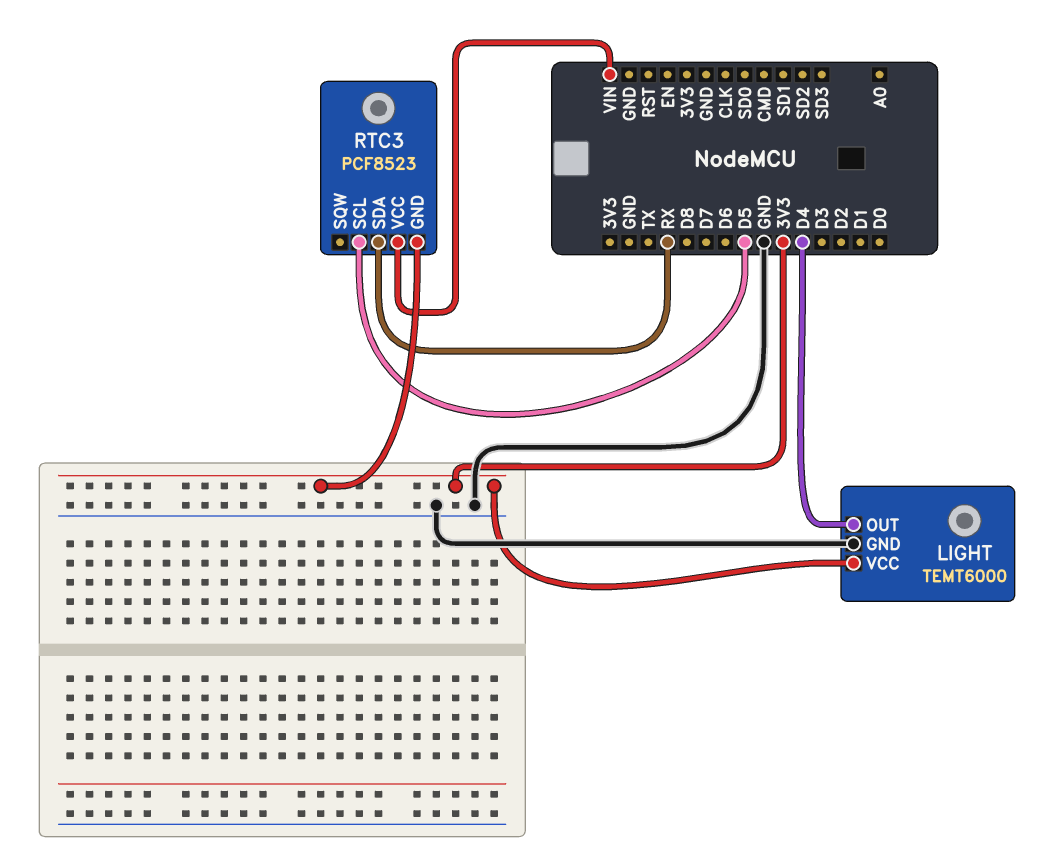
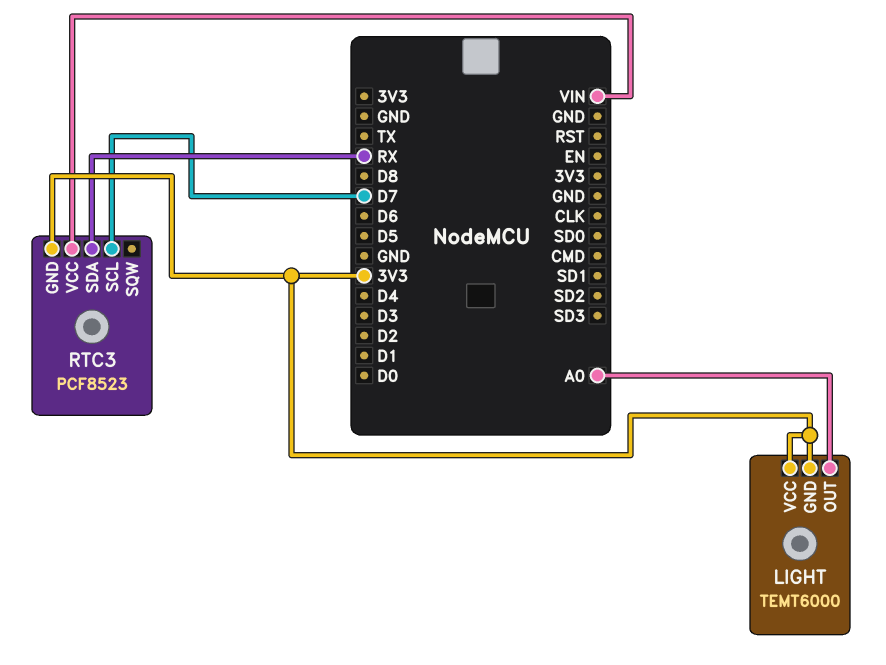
LIGHT pin GND: GND -> 3V3
LIGHT pin OUT: D4 -> A0
RTC3 pin SCL: D5 -> D7

